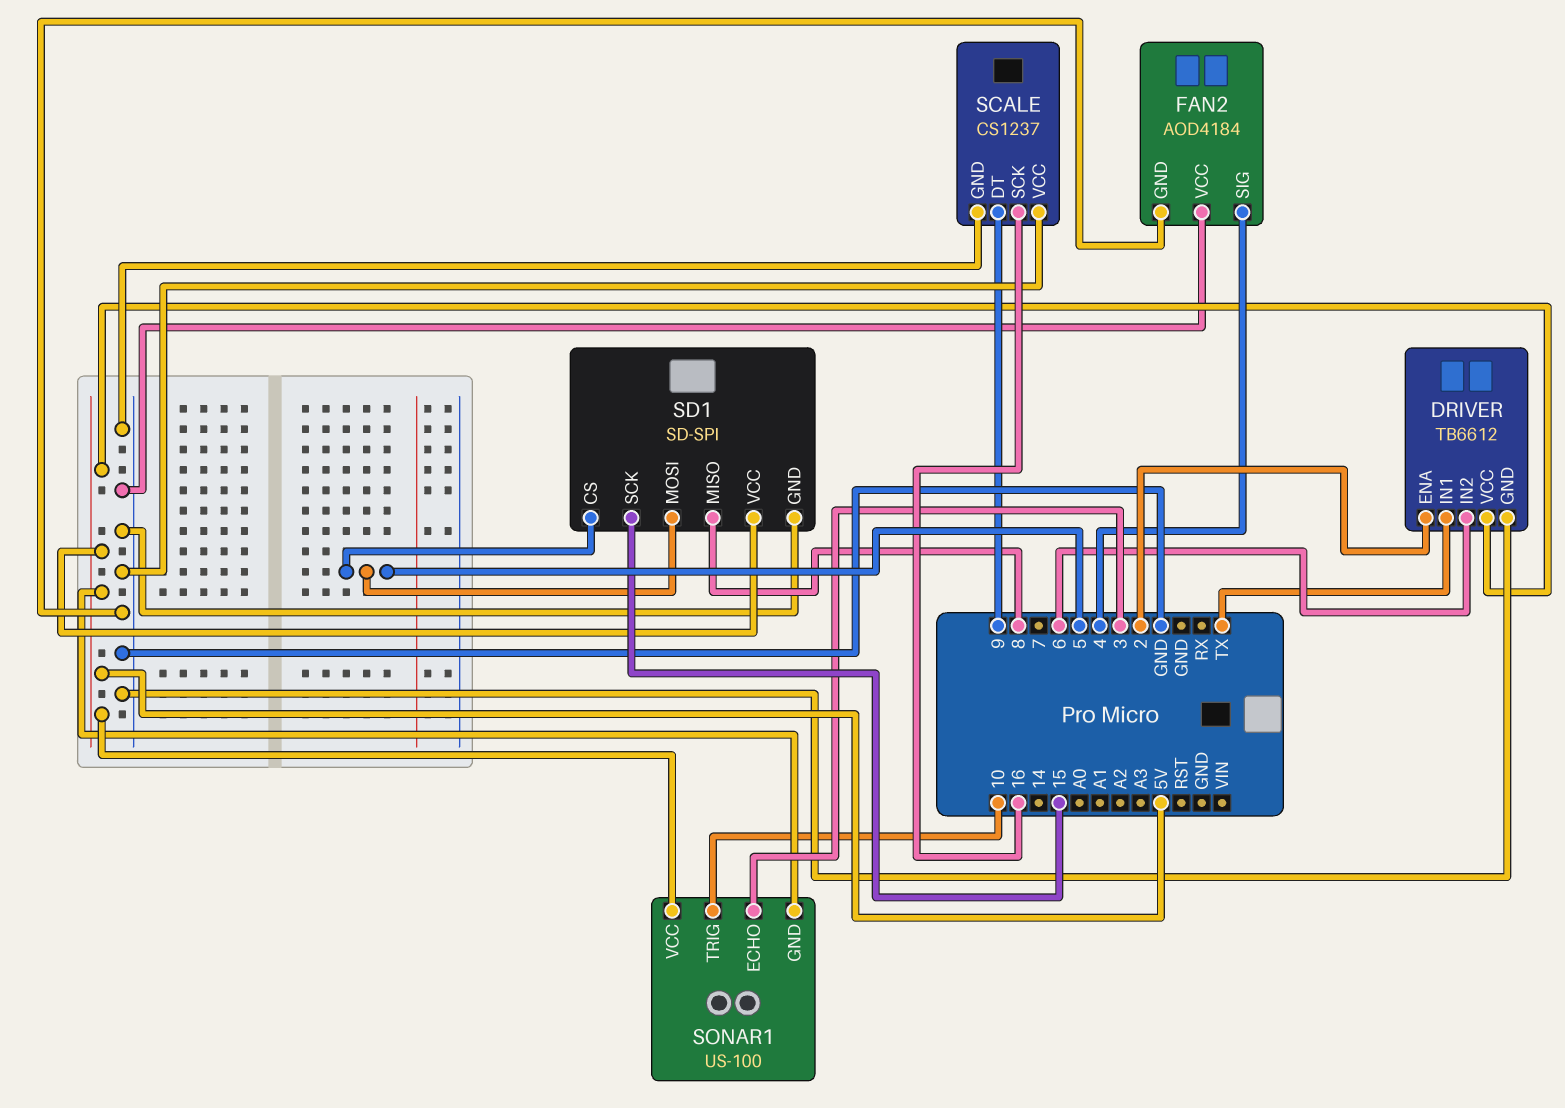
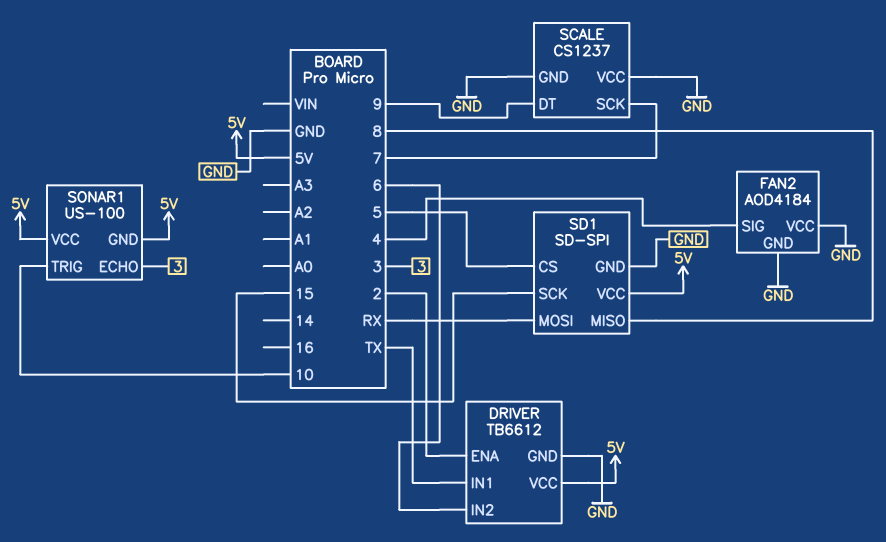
SCALE pin SCK: 16 -> 7
SD1 pin MOSI: 5 -> RX

